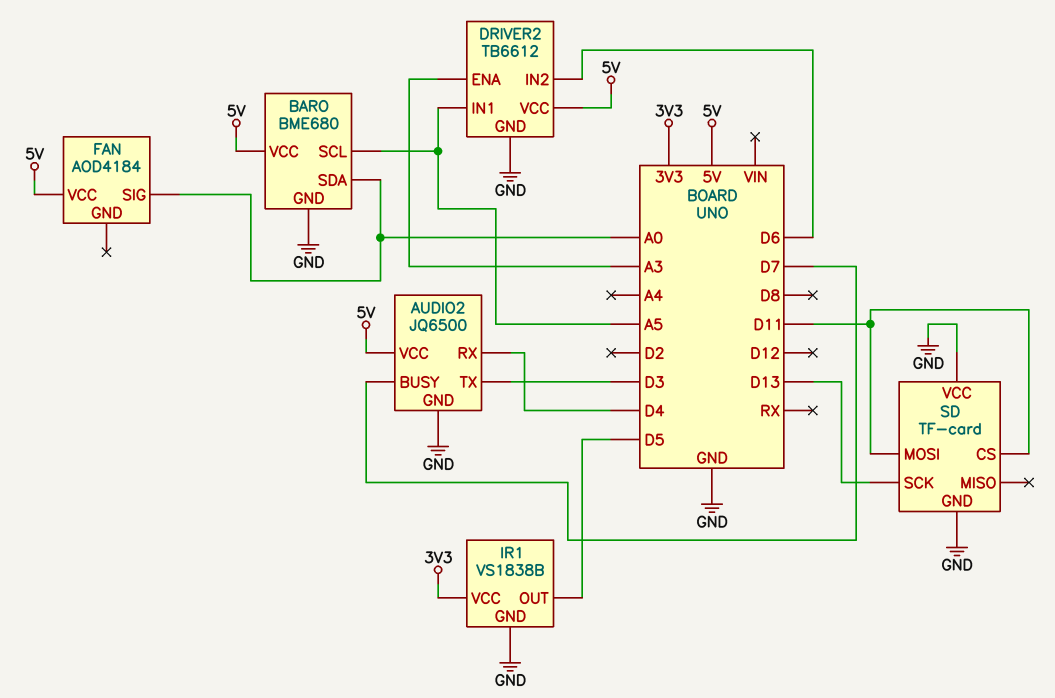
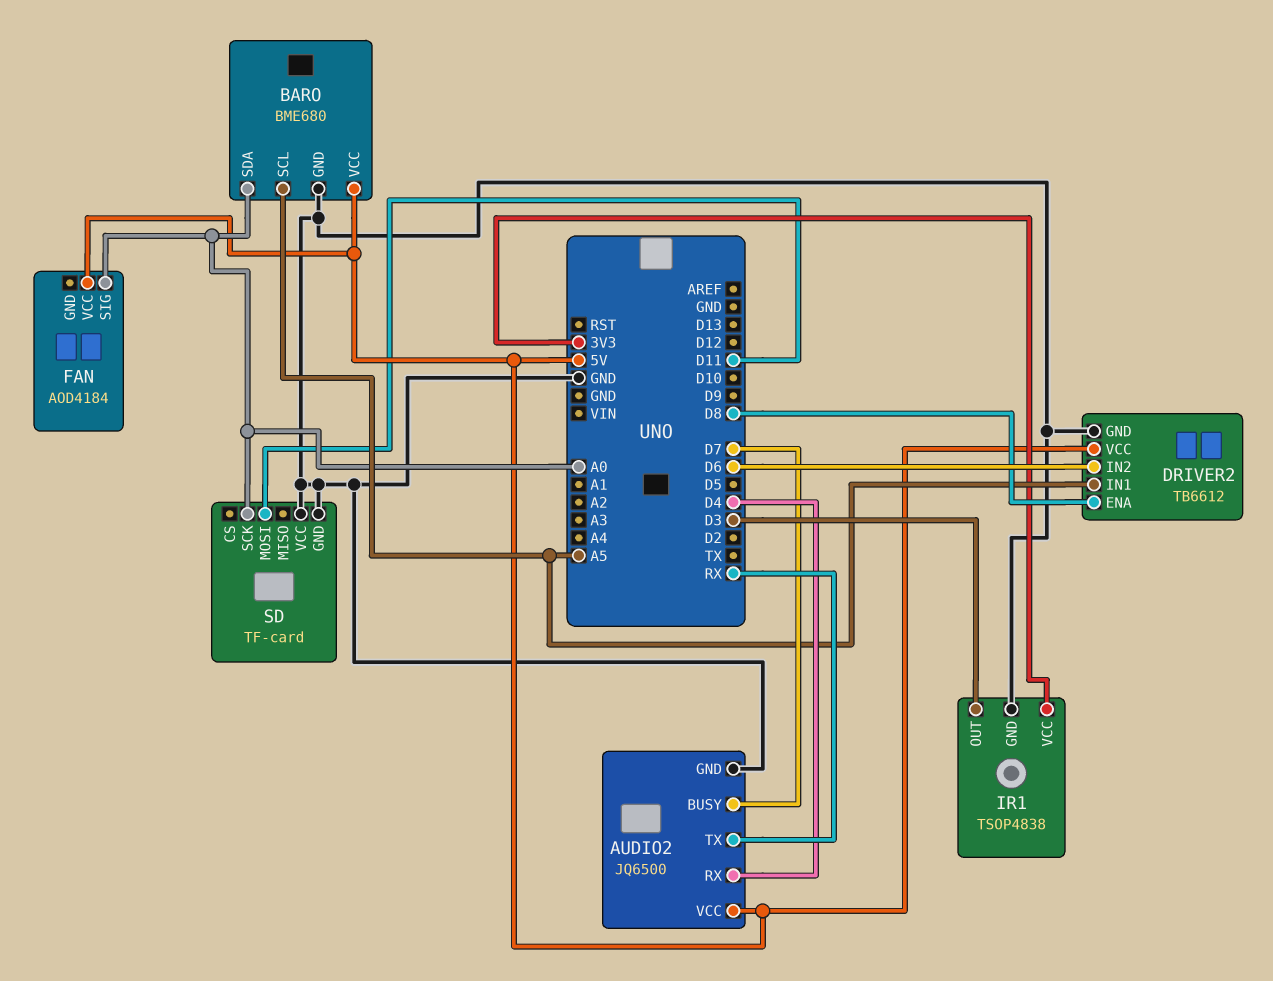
AUDIO2 pin TX: D3 -> RX
DRIVER2 pin ENA: A3 -> D8
IR1: VS1838B -> TSOP4838
IR1 pin OUT: D5 -> D3
SD pin CS: D11 -> none
SD pin SCK: D13 -> A0

